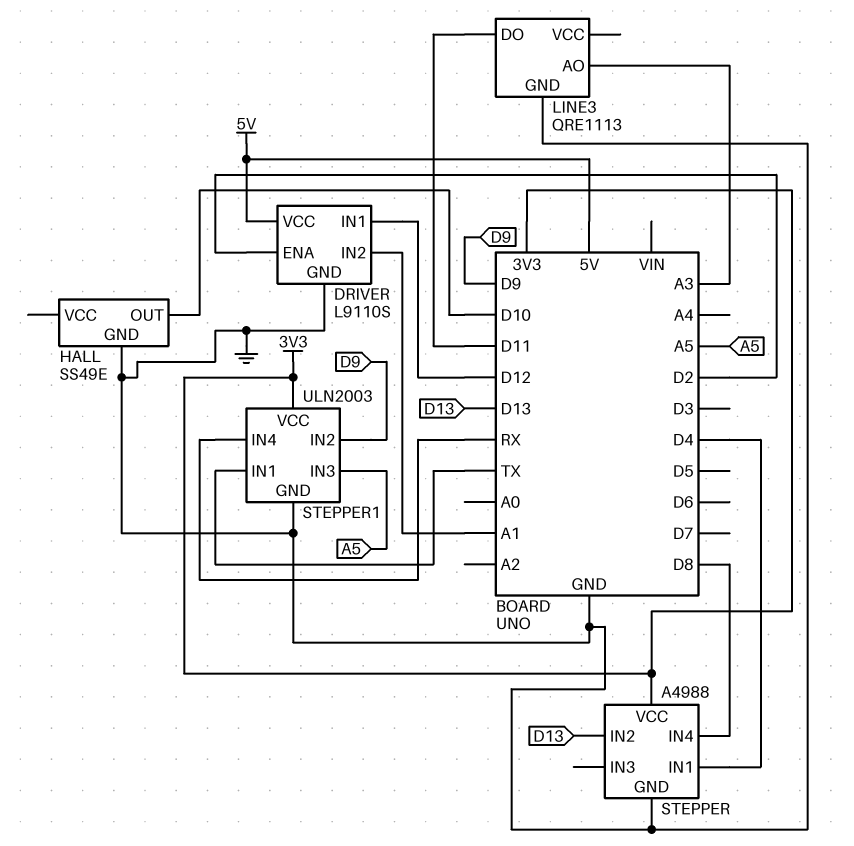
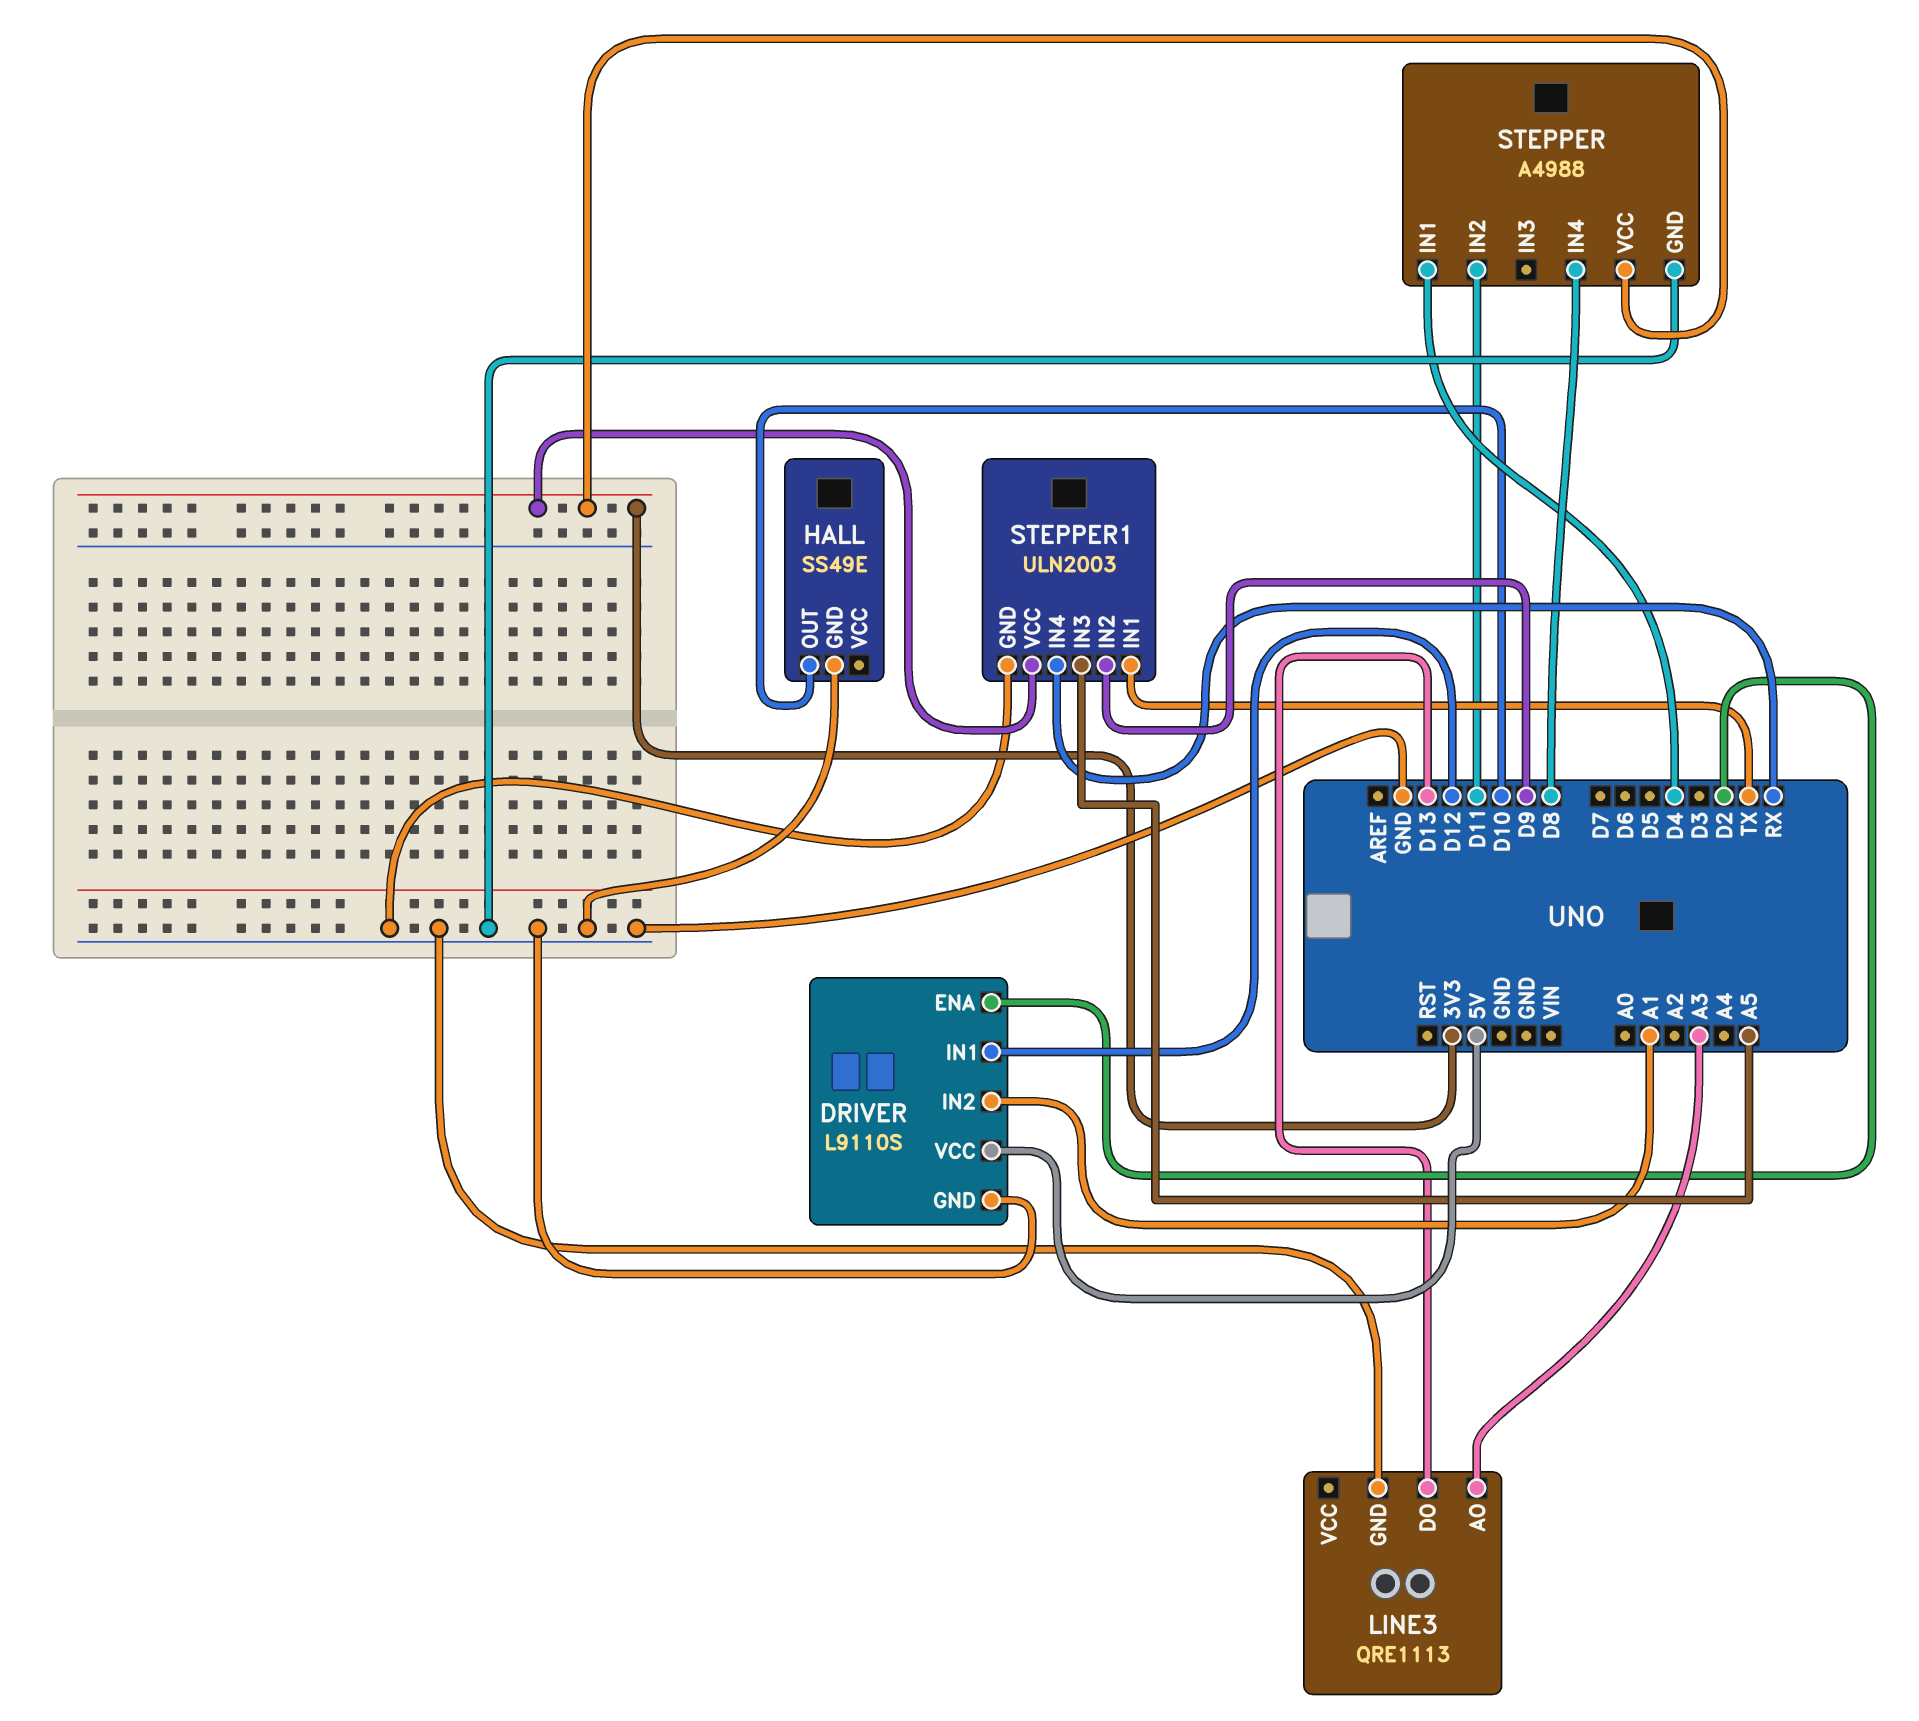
LINE3 pin DO: D11 -> D13
STEPPER pin IN2: D13 -> D11

